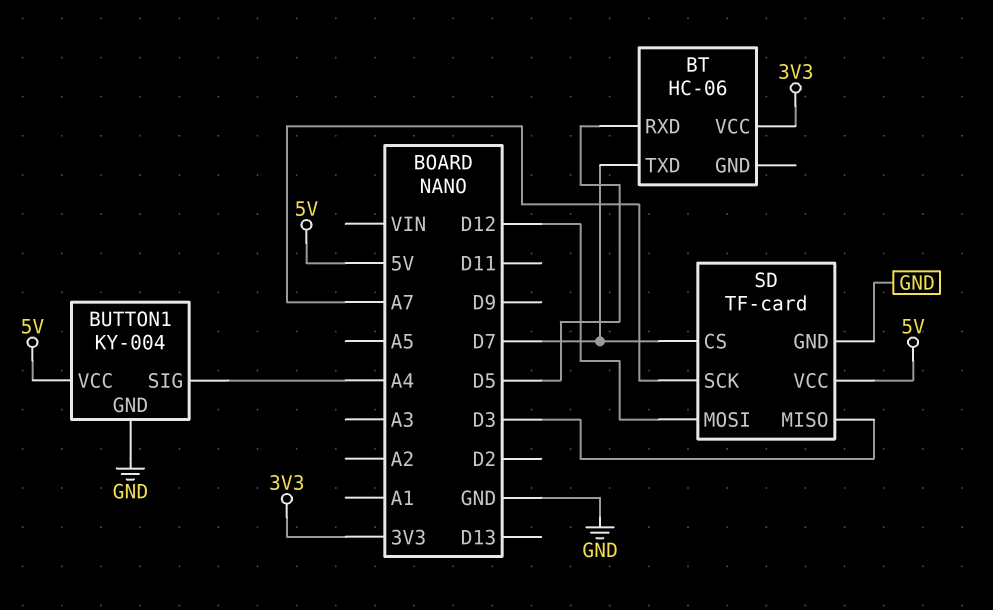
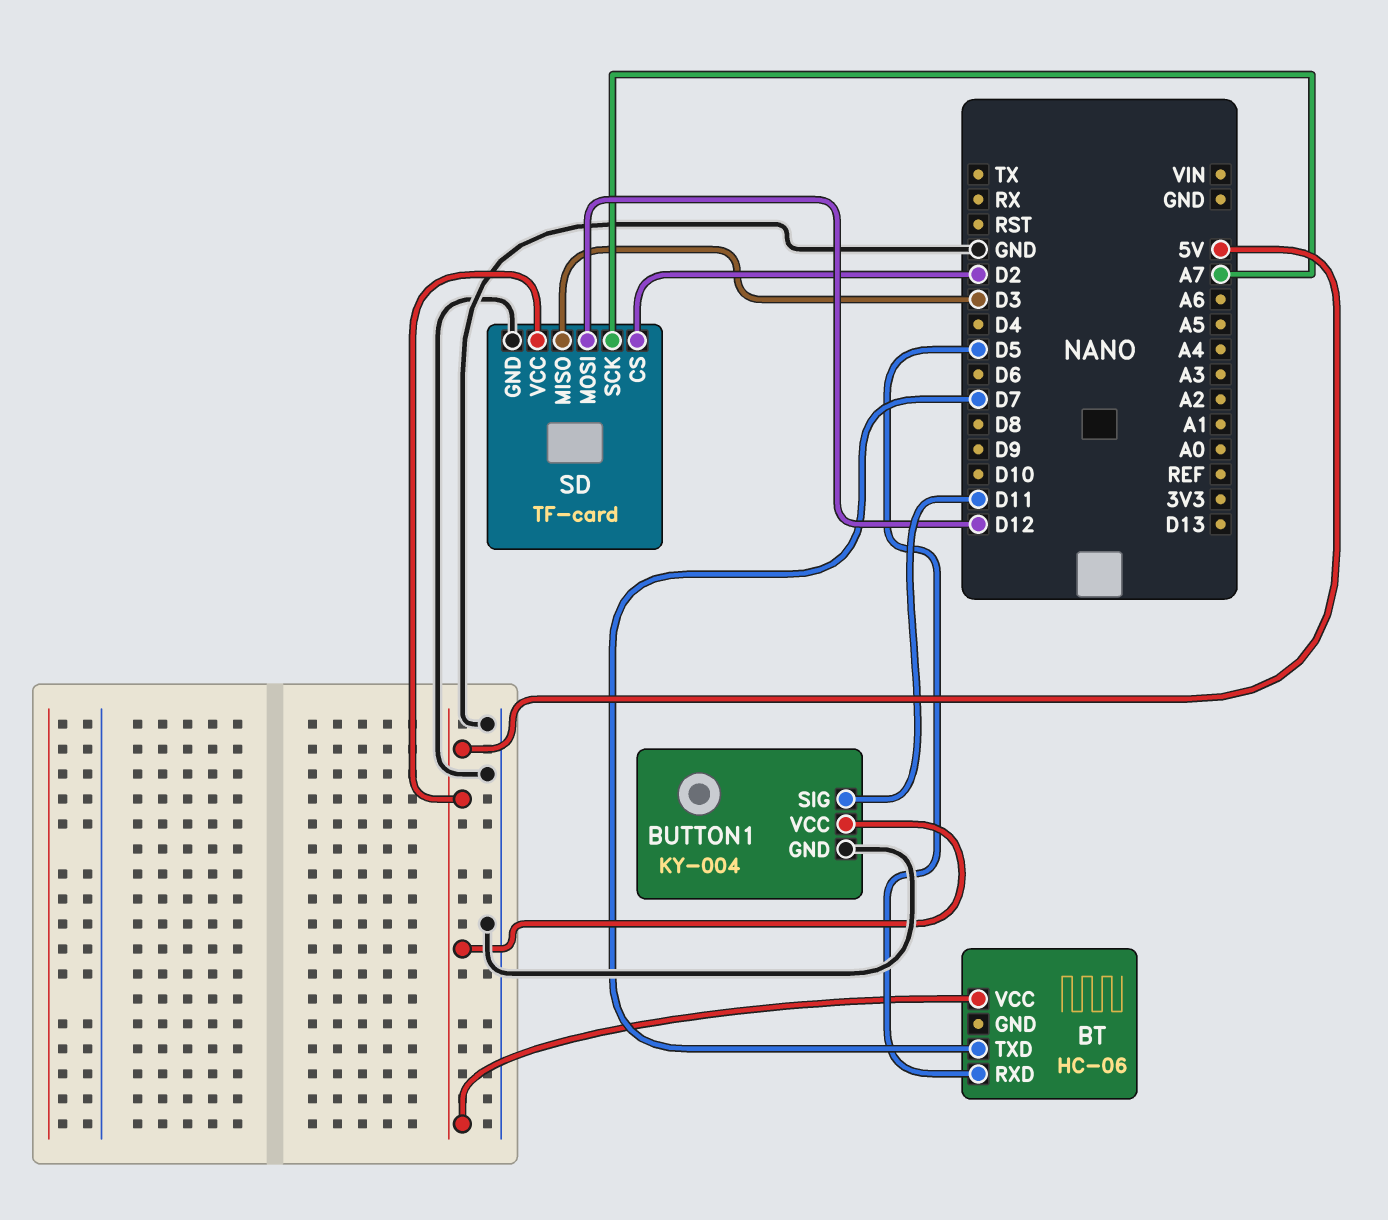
BT pin VCC: 3V3 -> 5V
BUTTON1 pin SIG: A4 -> D11
SD pin CS: D7 -> D2

